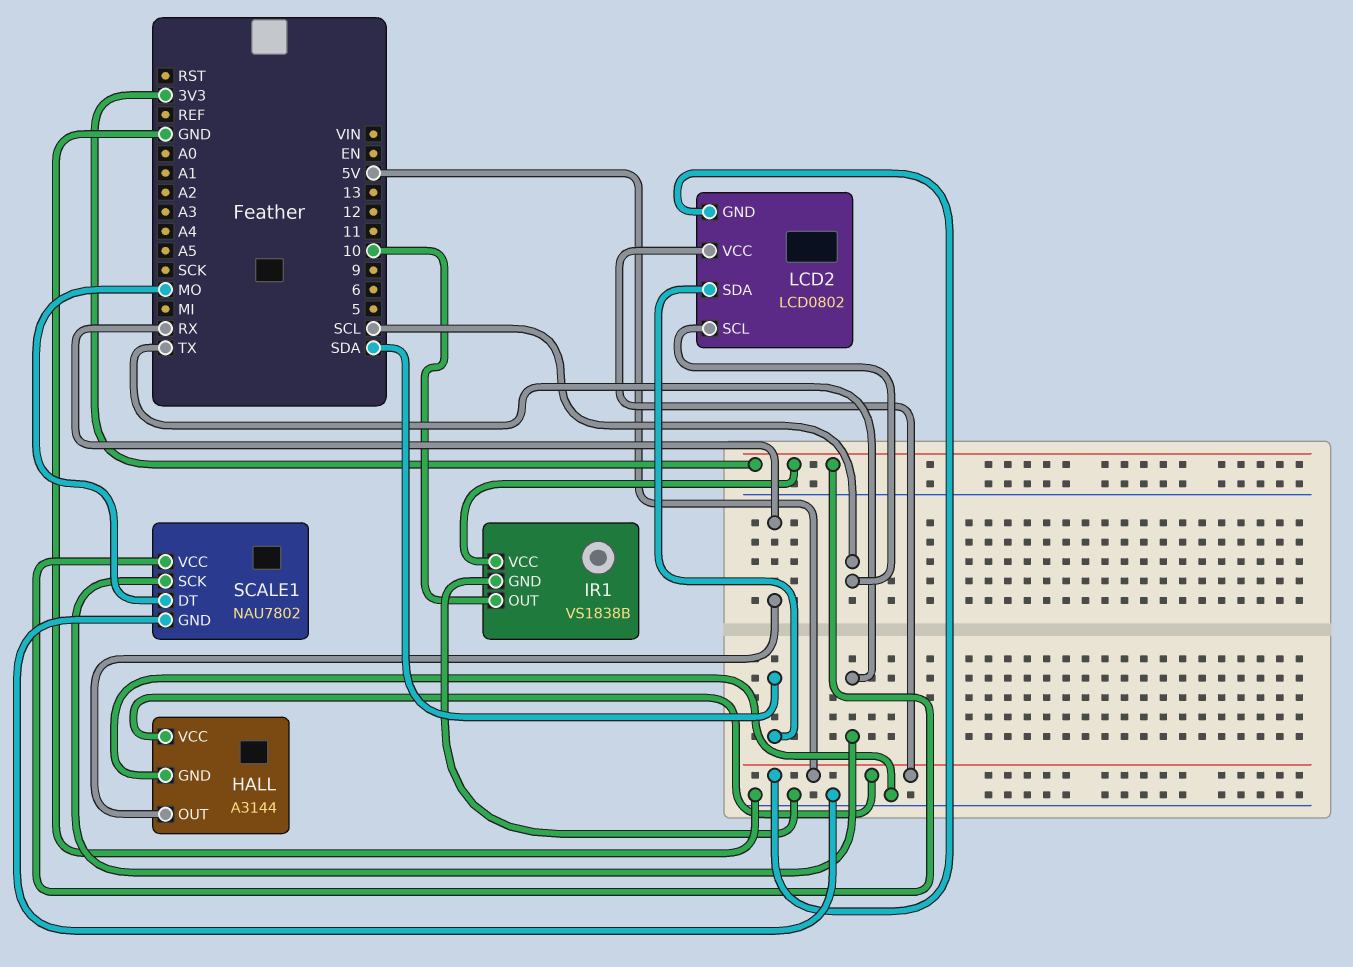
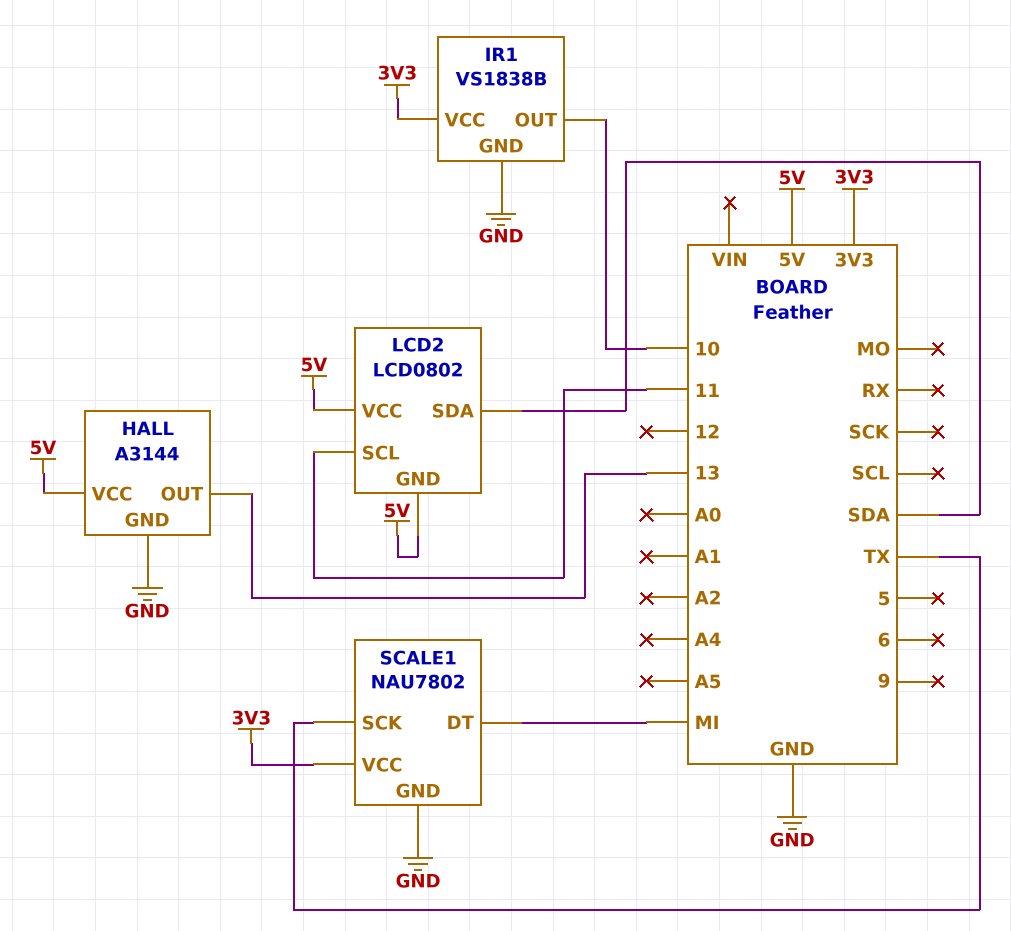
HALL pin OUT: RX -> 13
LCD2 pin SCL: SCL -> 11
SCALE1 pin DT: MO -> MI

